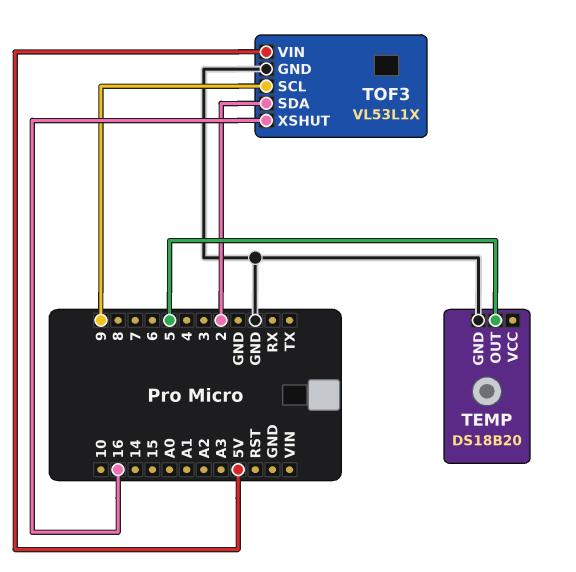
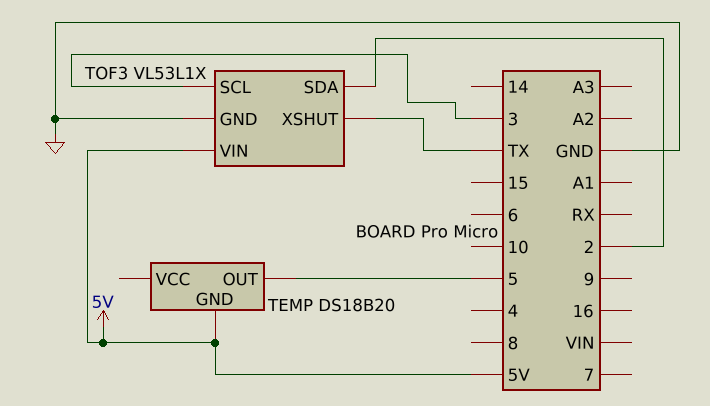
TEMP pin GND: GND -> 5V
TOF3 pin SCL: 9 -> 3
TOF3 pin XSHUT: 16 -> TX

